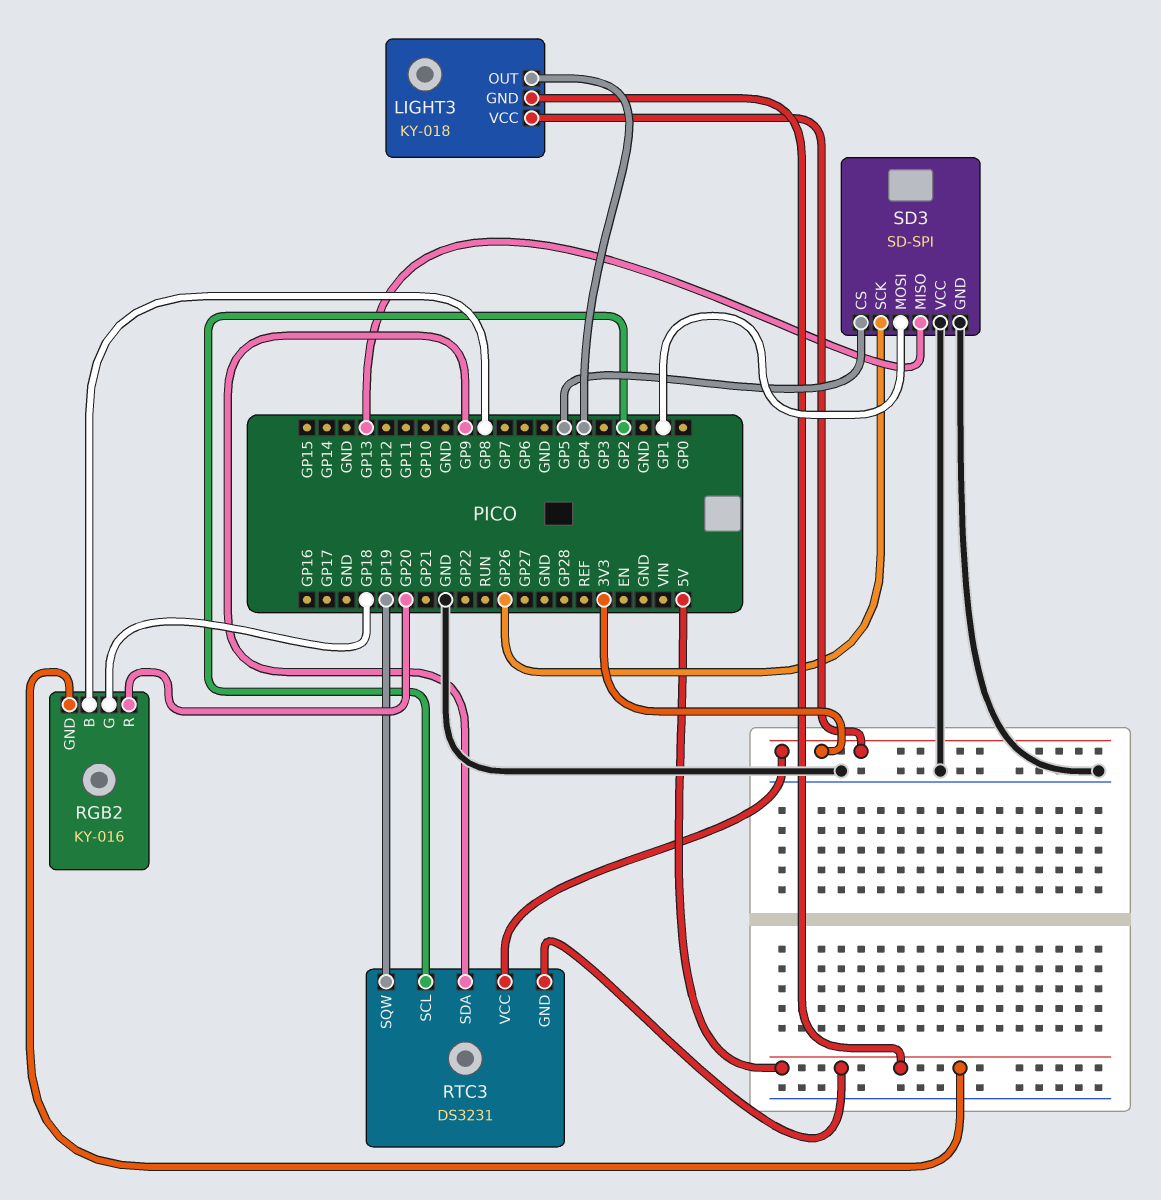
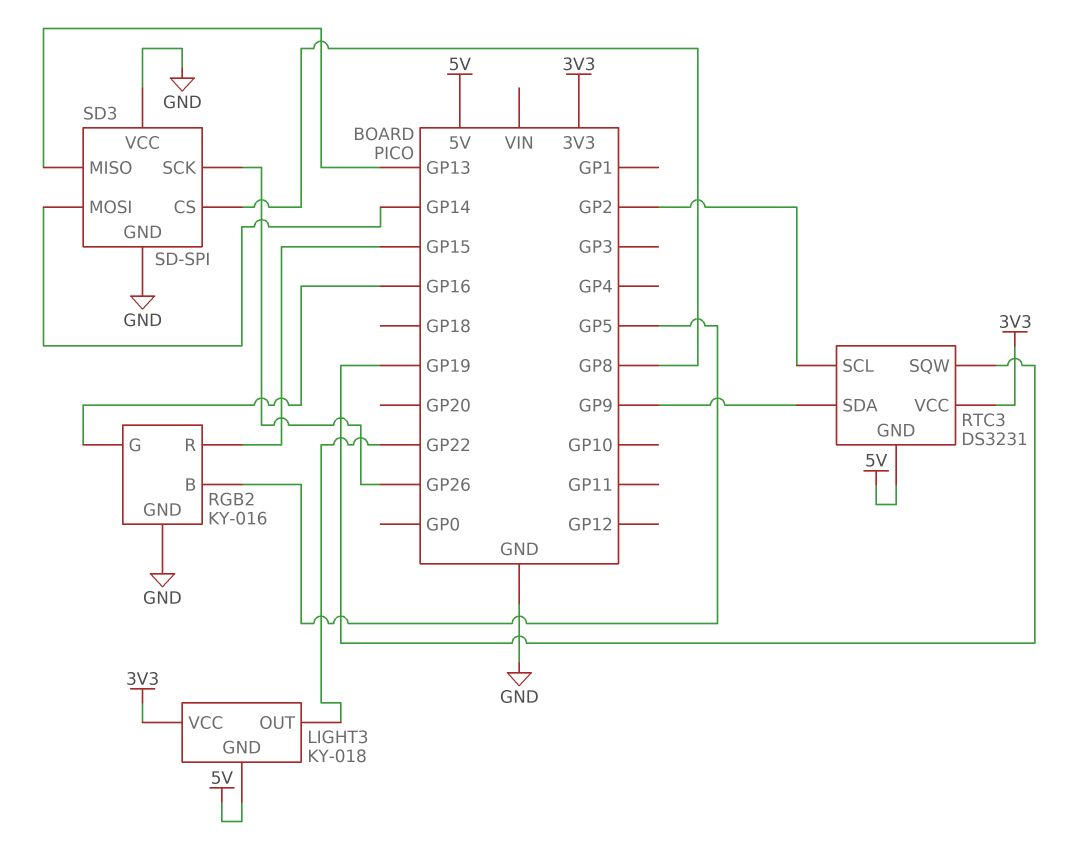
LIGHT3 pin OUT: GP4 -> GP22
RGB2 pin B: GP8 -> GP5
RGB2 pin G: GP18 -> GP16
RGB2 pin GND: 5V -> GND
RGB2 pin R: GP20 -> GP15
SD3 pin CS: GP5 -> GP8
SD3 pin MOSI: GP1 -> GP14

